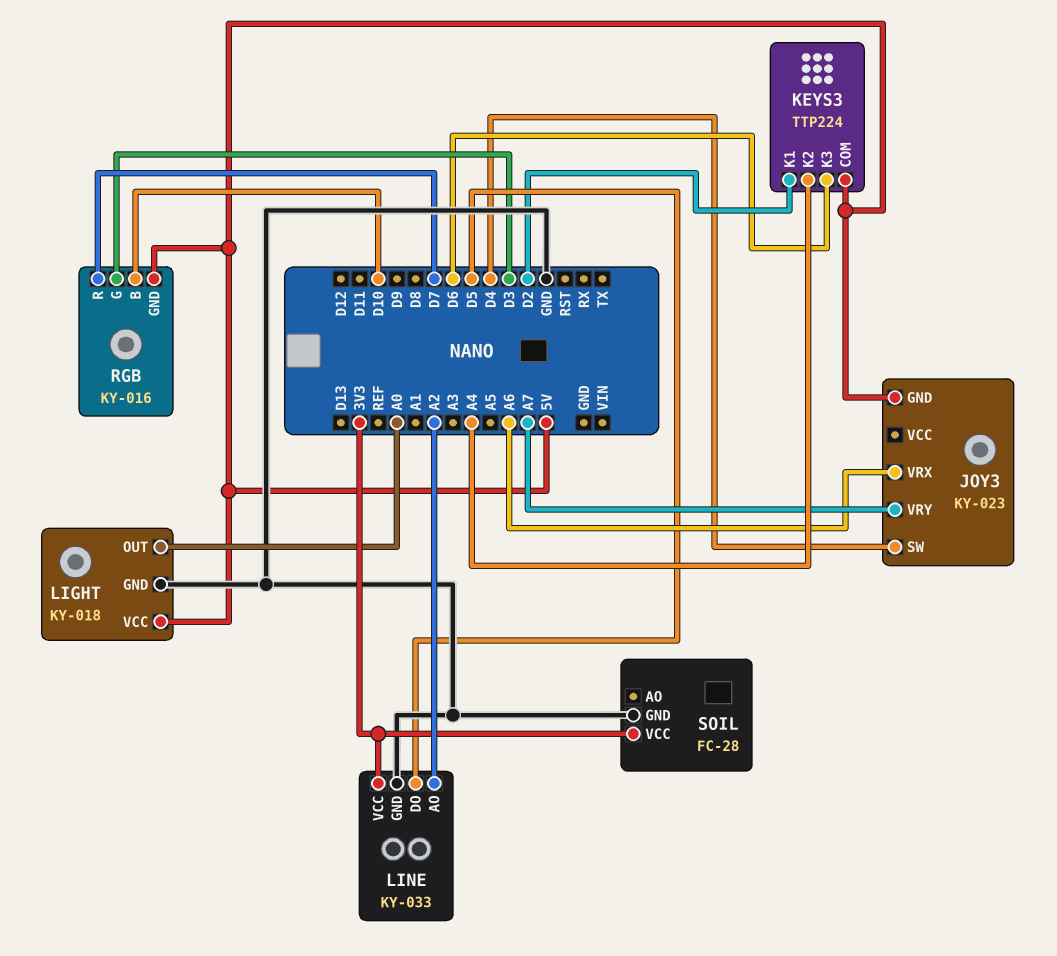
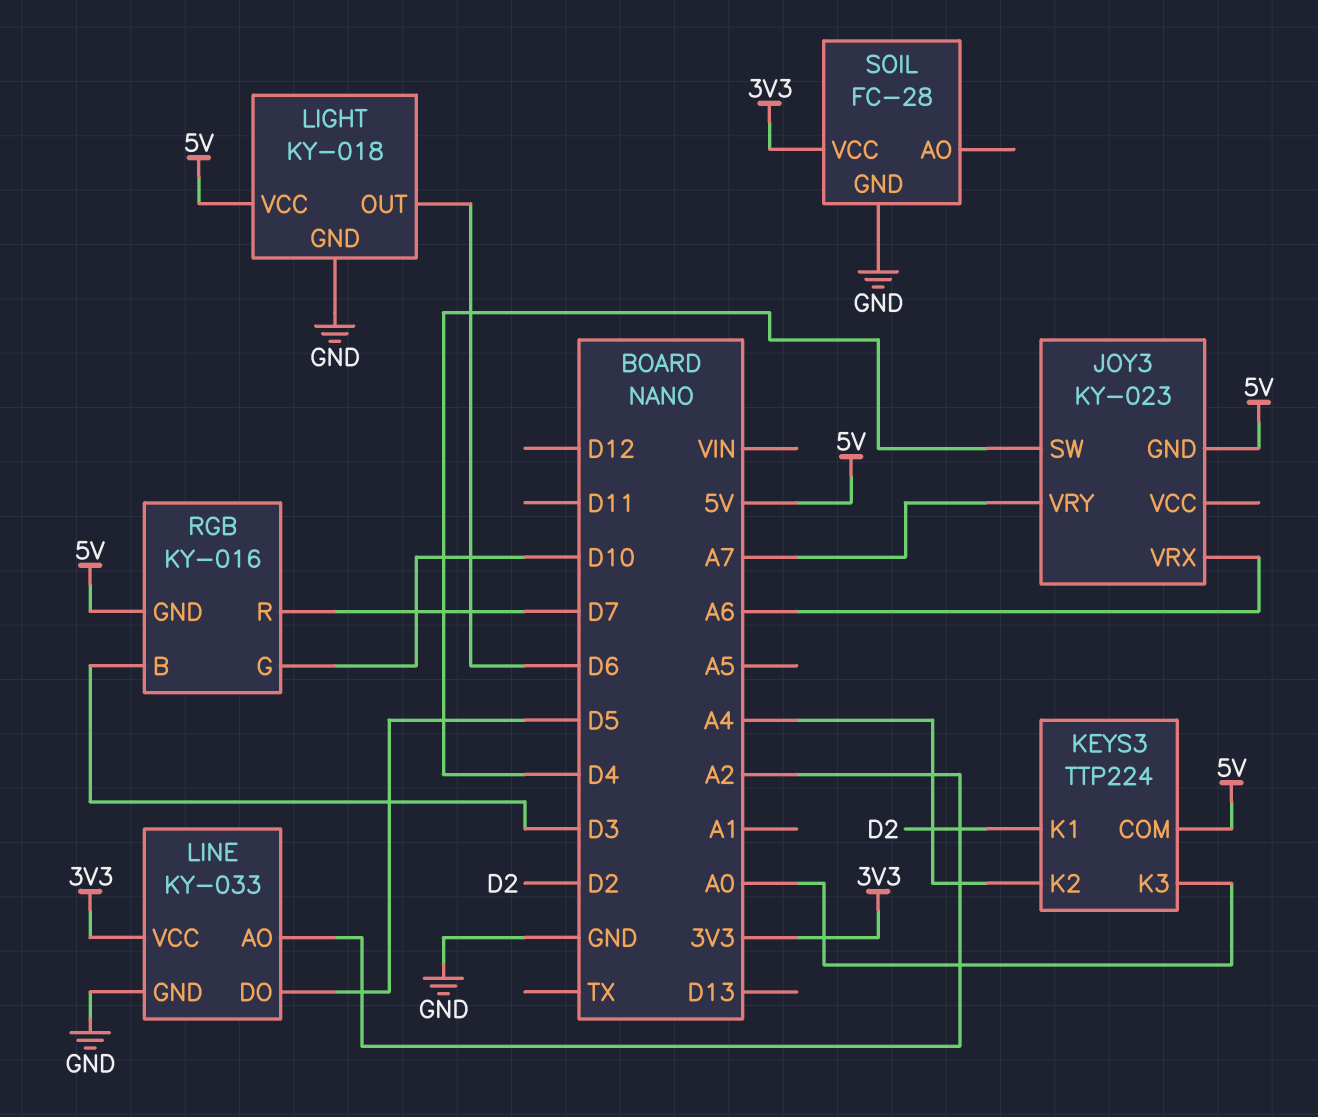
KEYS3 pin K3: D6 -> A0
LIGHT pin OUT: A0 -> D6
RGB pin B: D10 -> D3
RGB pin G: D3 -> D10

